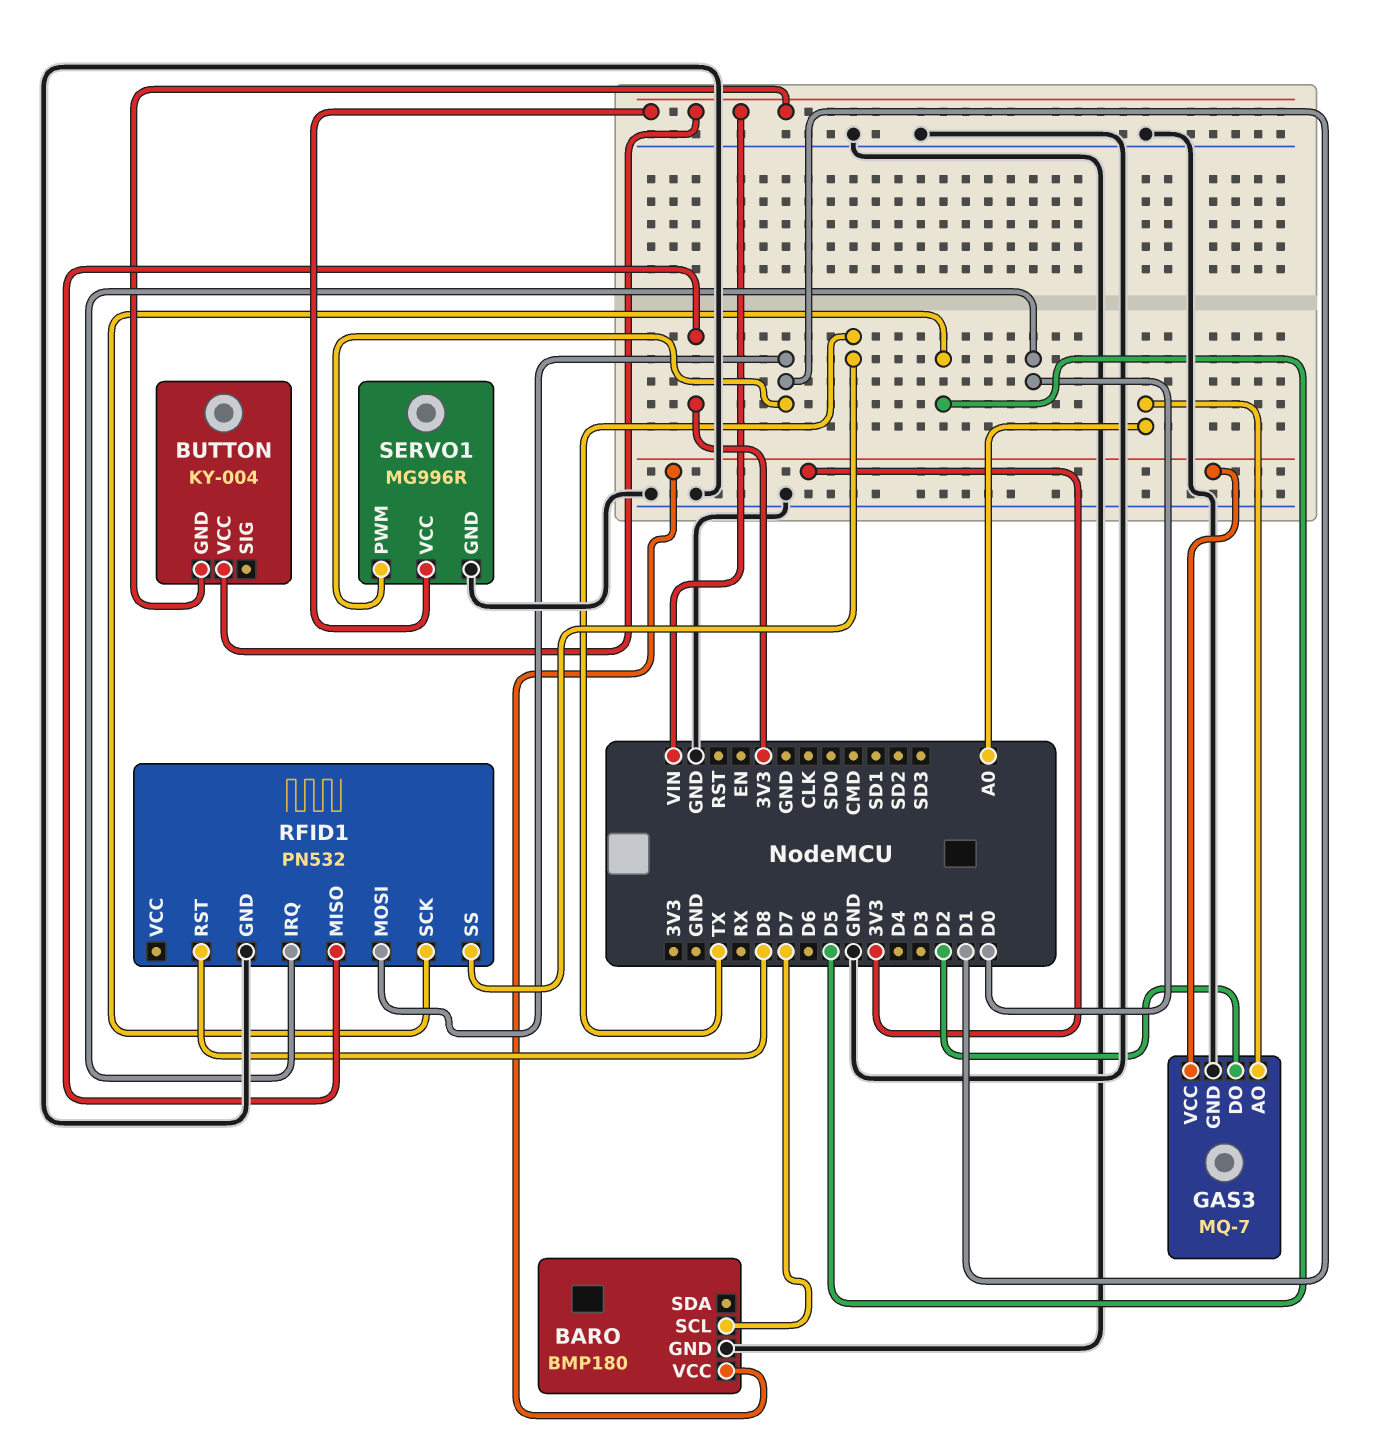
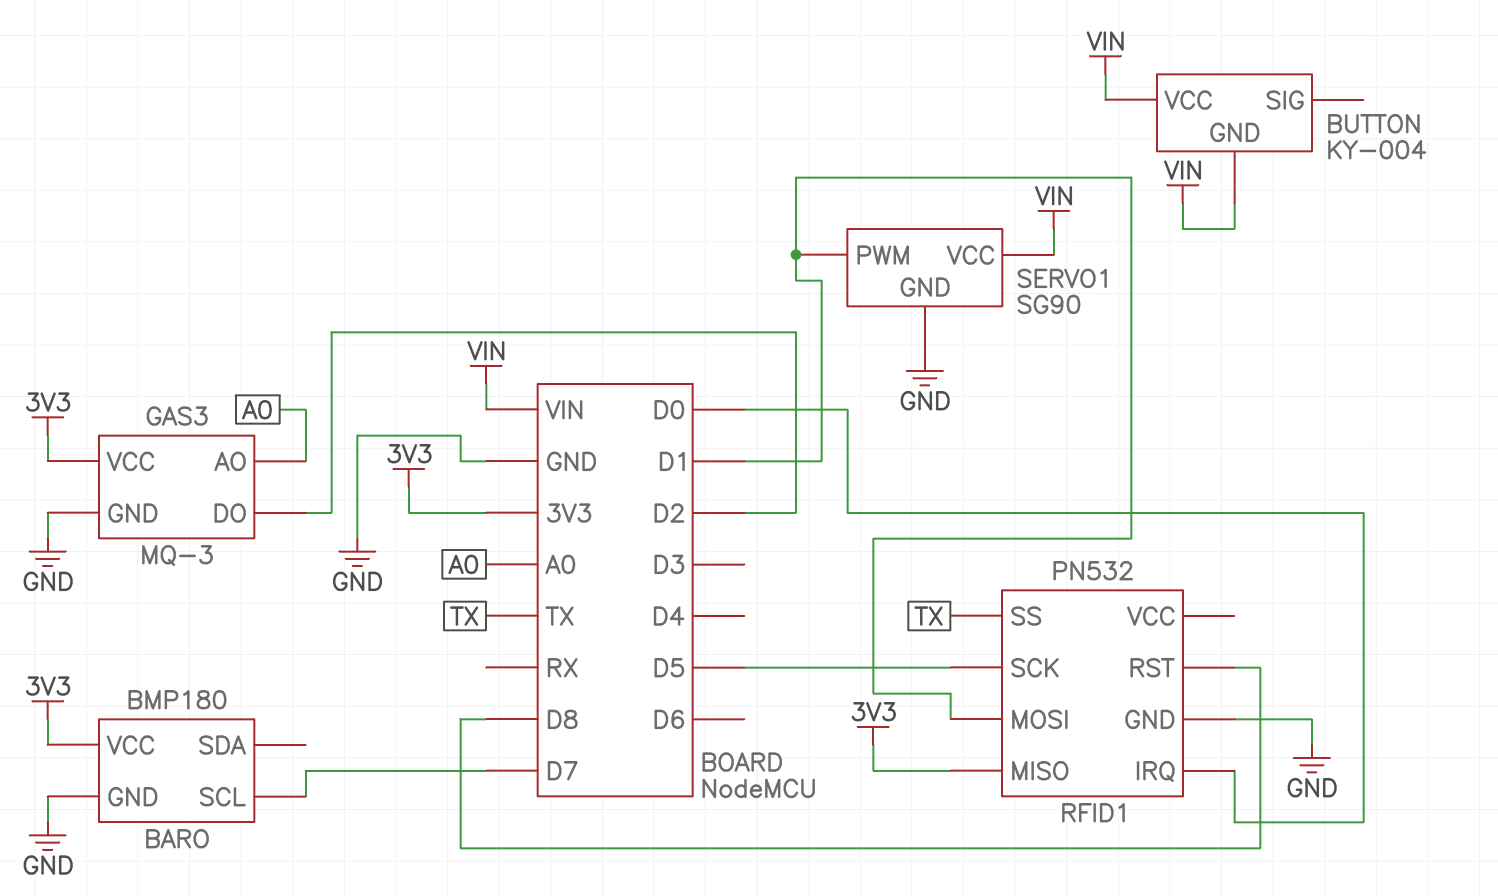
GAS3: MQ-7 -> MQ-3
SERVO1: MG996R -> SG90

